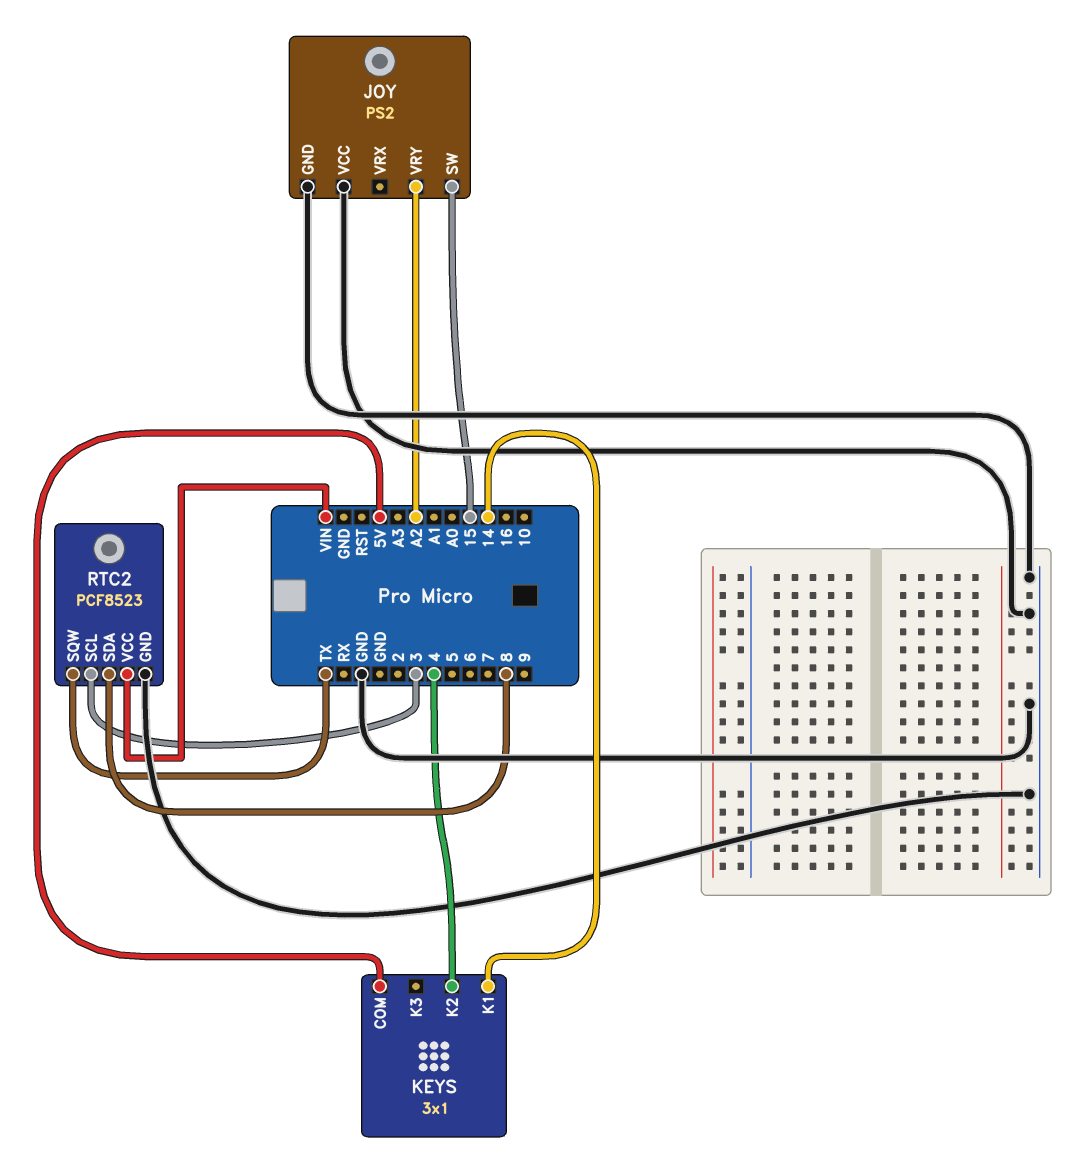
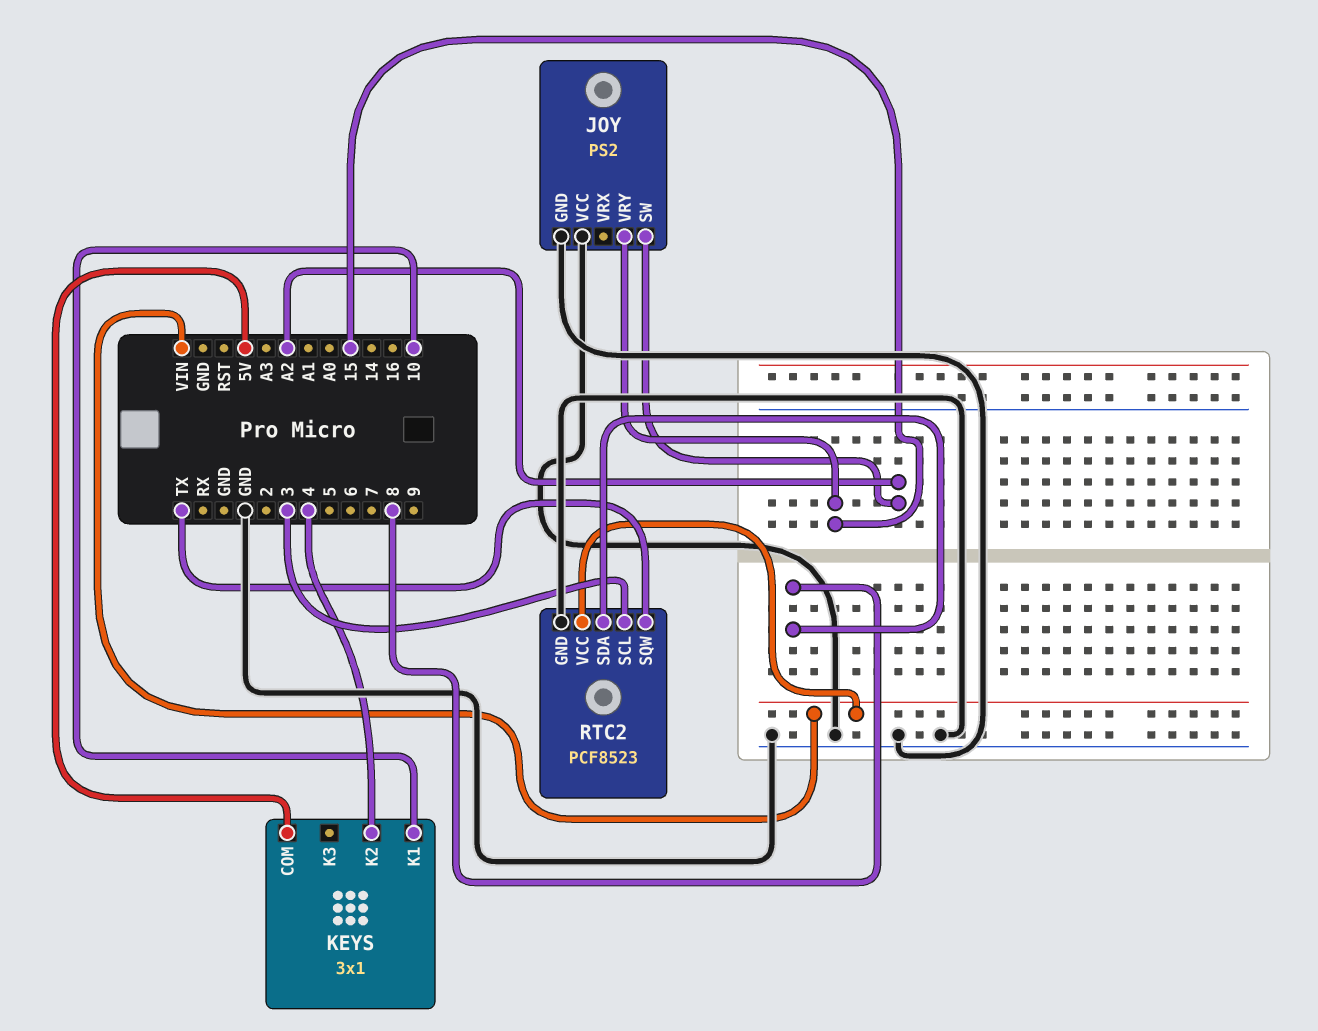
JOY pin SW: 15 -> A2
JOY pin VRY: A2 -> 15
KEYS pin K1: 14 -> 10

